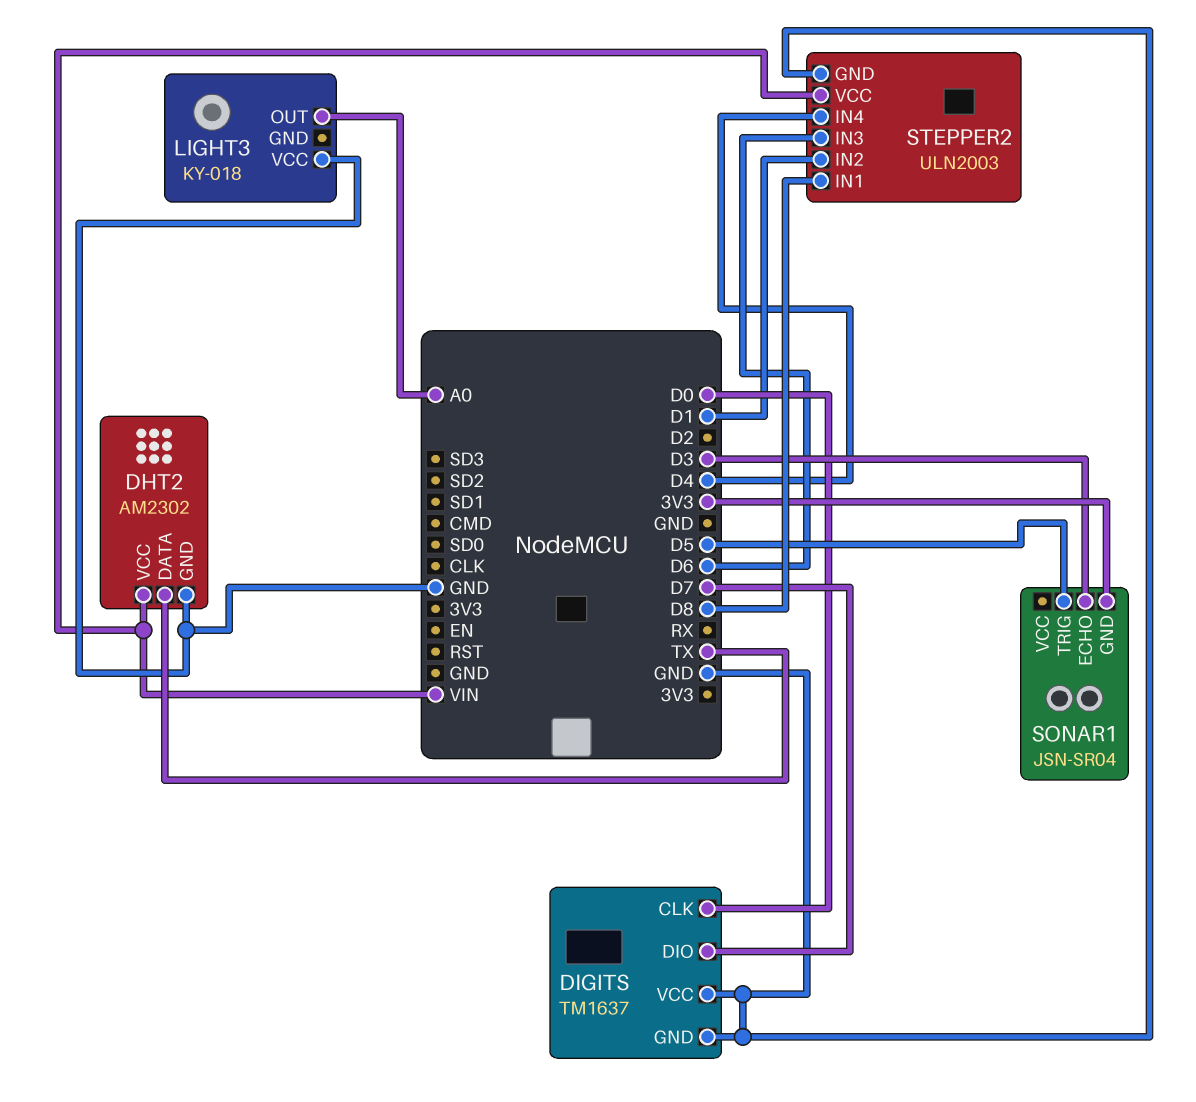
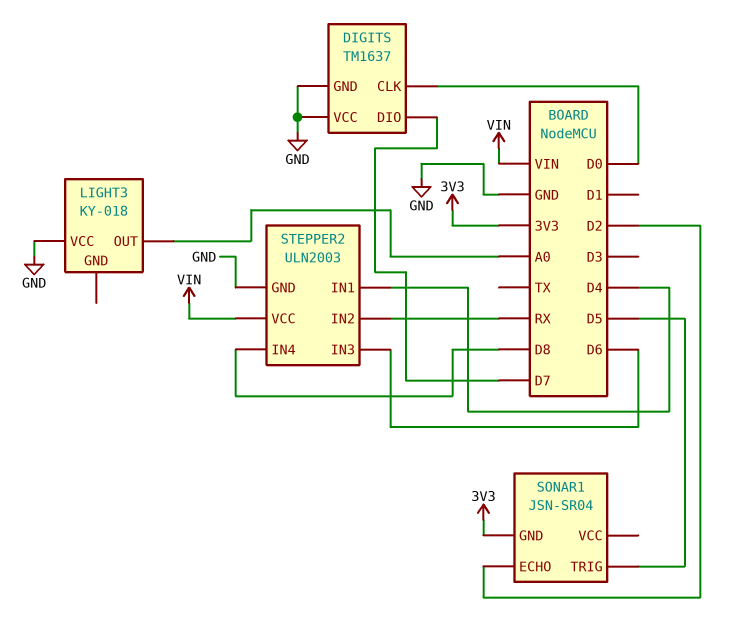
DHT2: AM2302 -> none
DHT2 pin DATA: TX -> none
DHT2 pin GND: GND -> none
DHT2 pin VCC: VIN -> none
SONAR1 pin ECHO: D3 -> D2
STEPPER2 pin IN1: D8 -> D4
STEPPER2 pin IN2: D1 -> RX
STEPPER2 pin IN4: D4 -> D8

